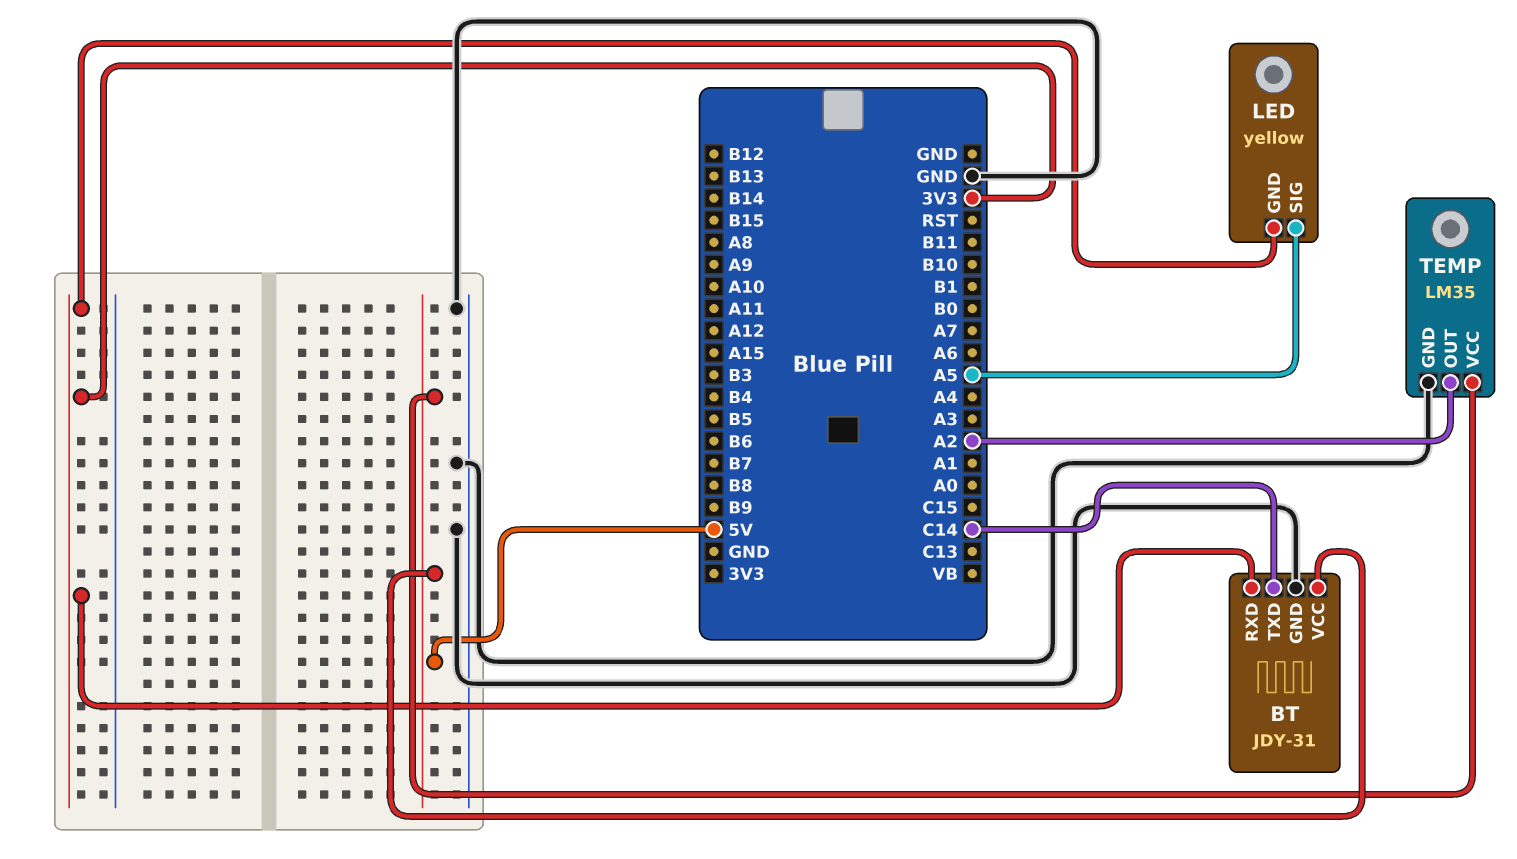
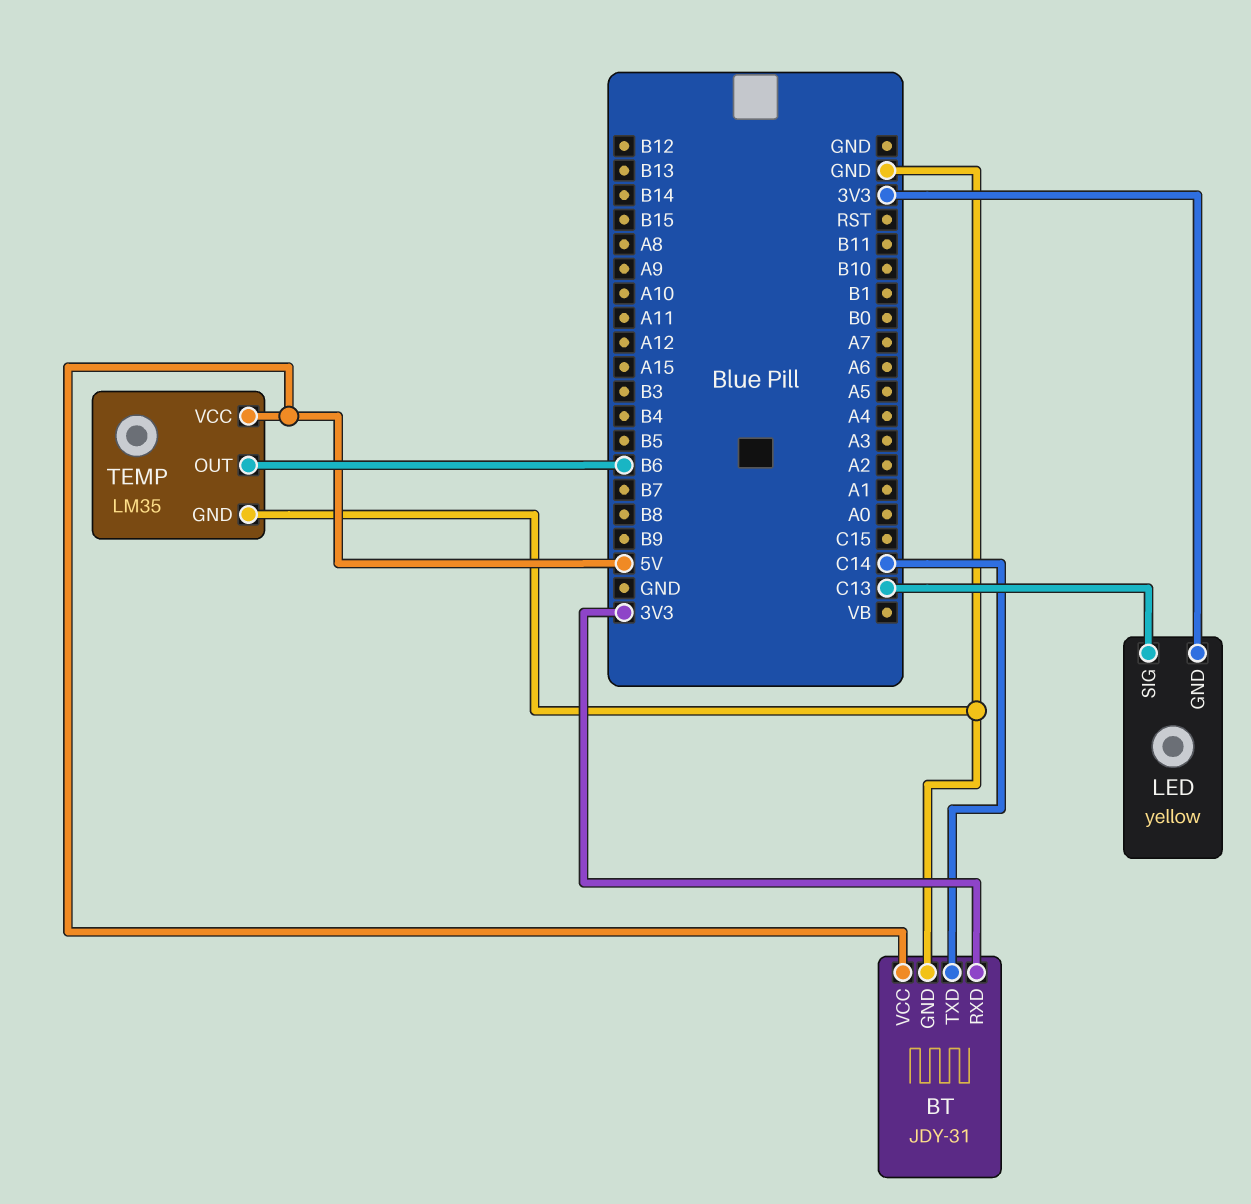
LED pin SIG: A5 -> C13
TEMP pin OUT: A2 -> B6

